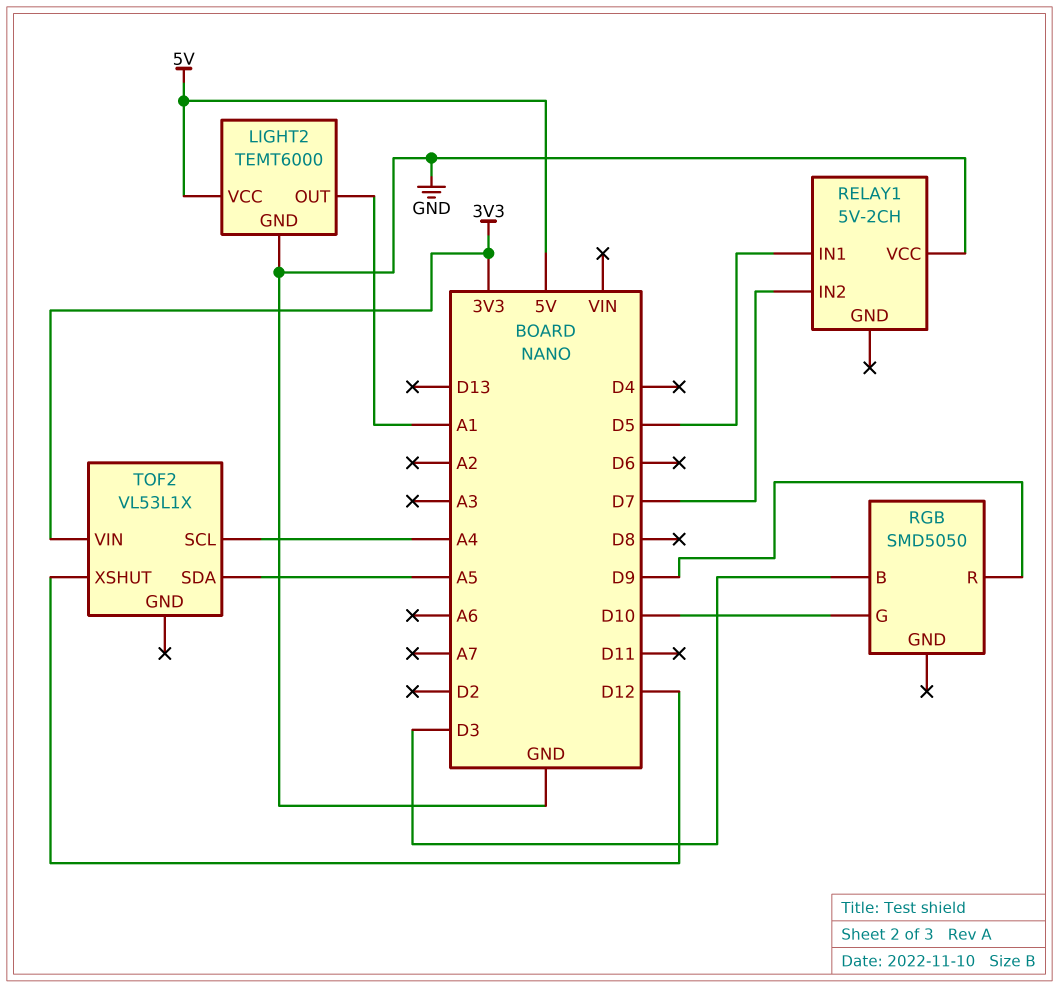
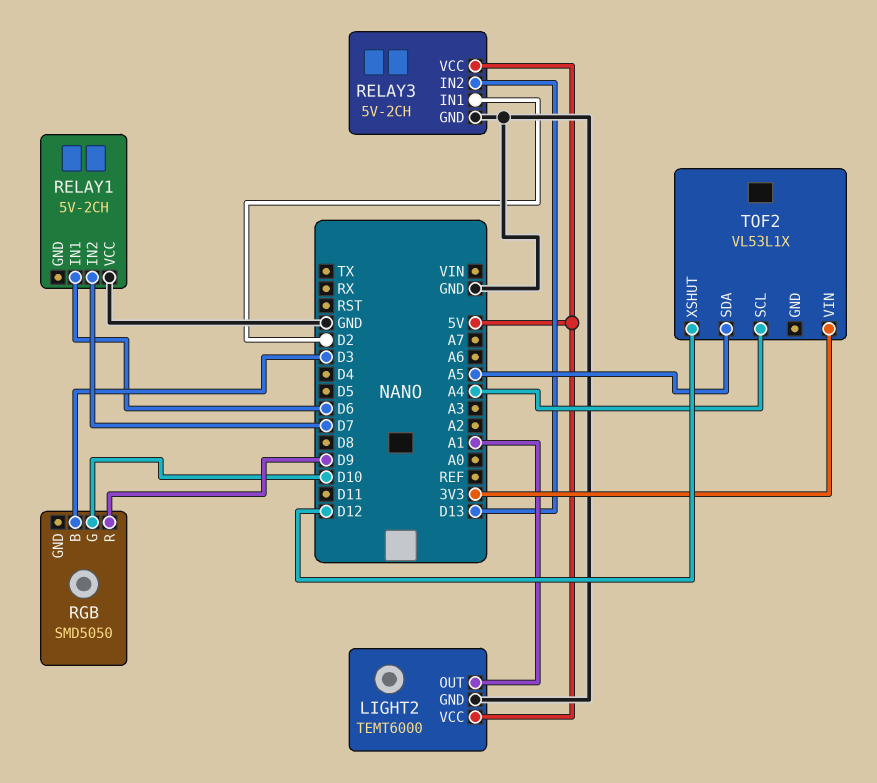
RELAY1 pin IN1: D5 -> D6
RELAY3: none -> 5V-2CH
RELAY3 pin GND: none -> GND
RELAY3 pin IN1: none -> D2
RELAY3 pin IN2: none -> D13
RELAY3 pin VCC: none -> 5V

